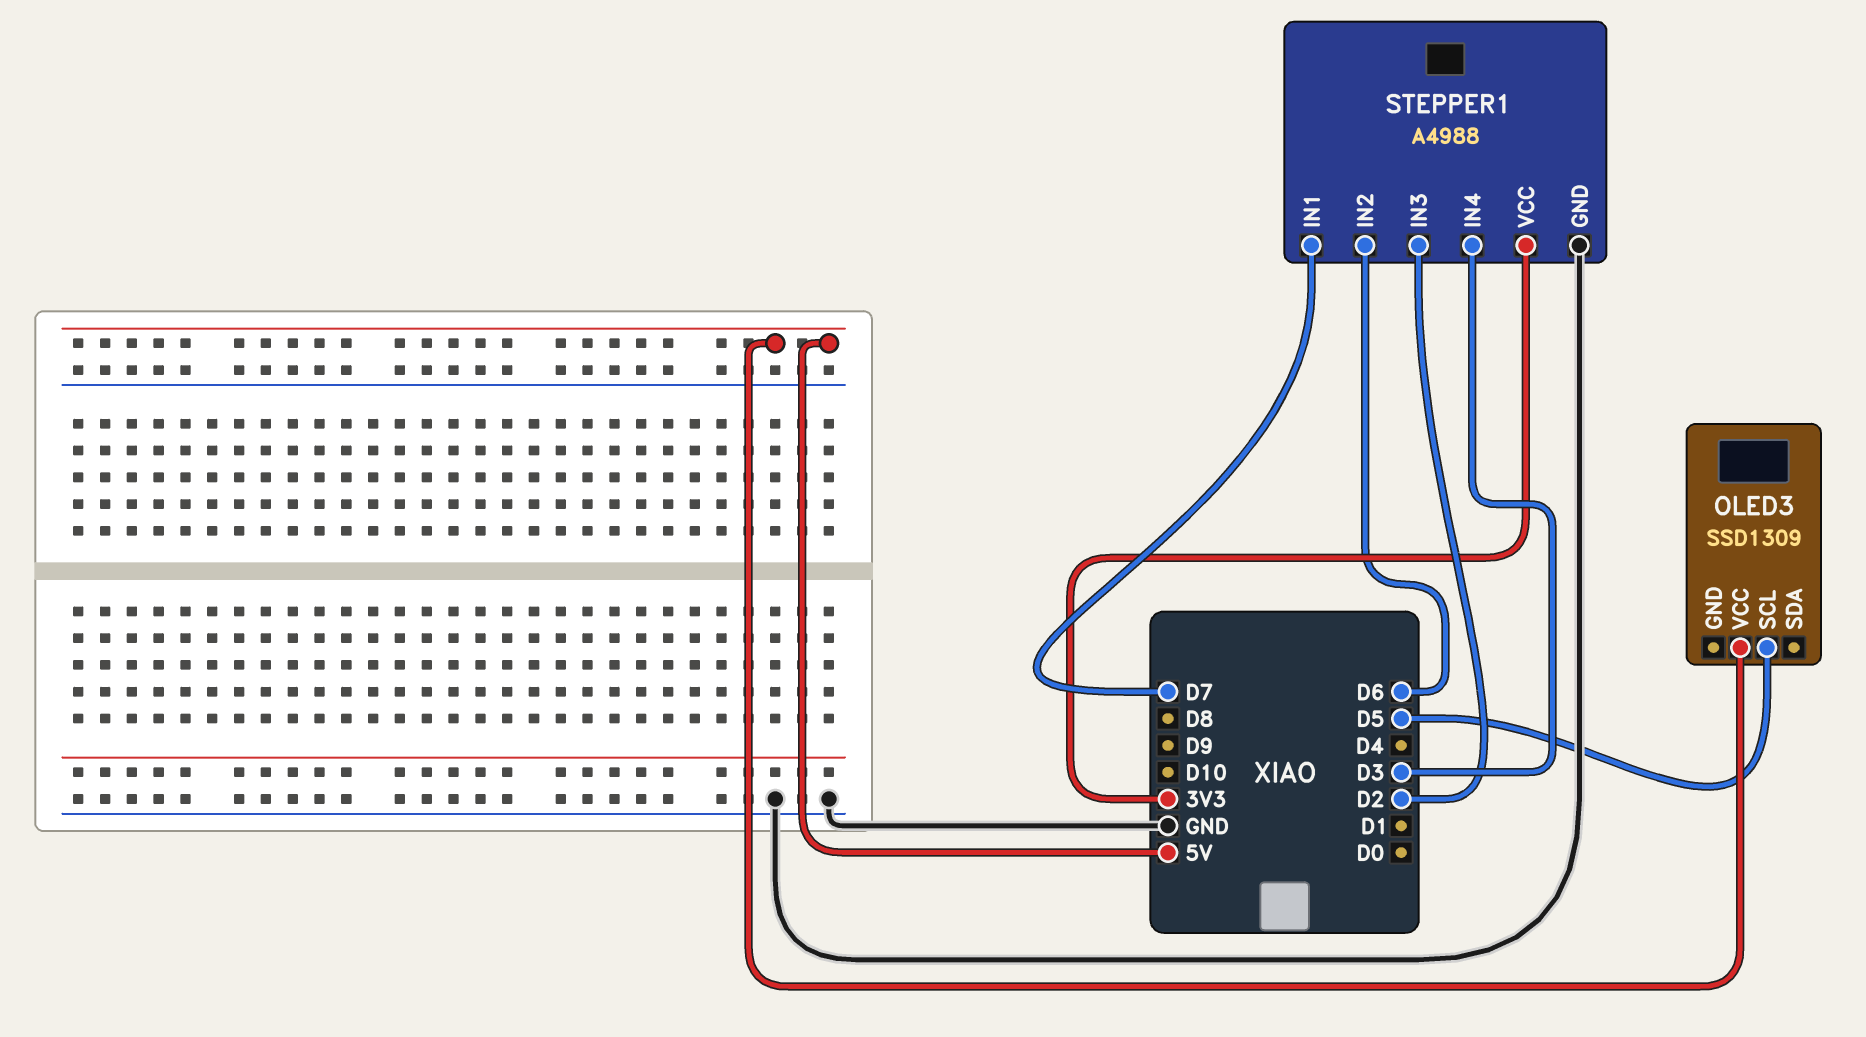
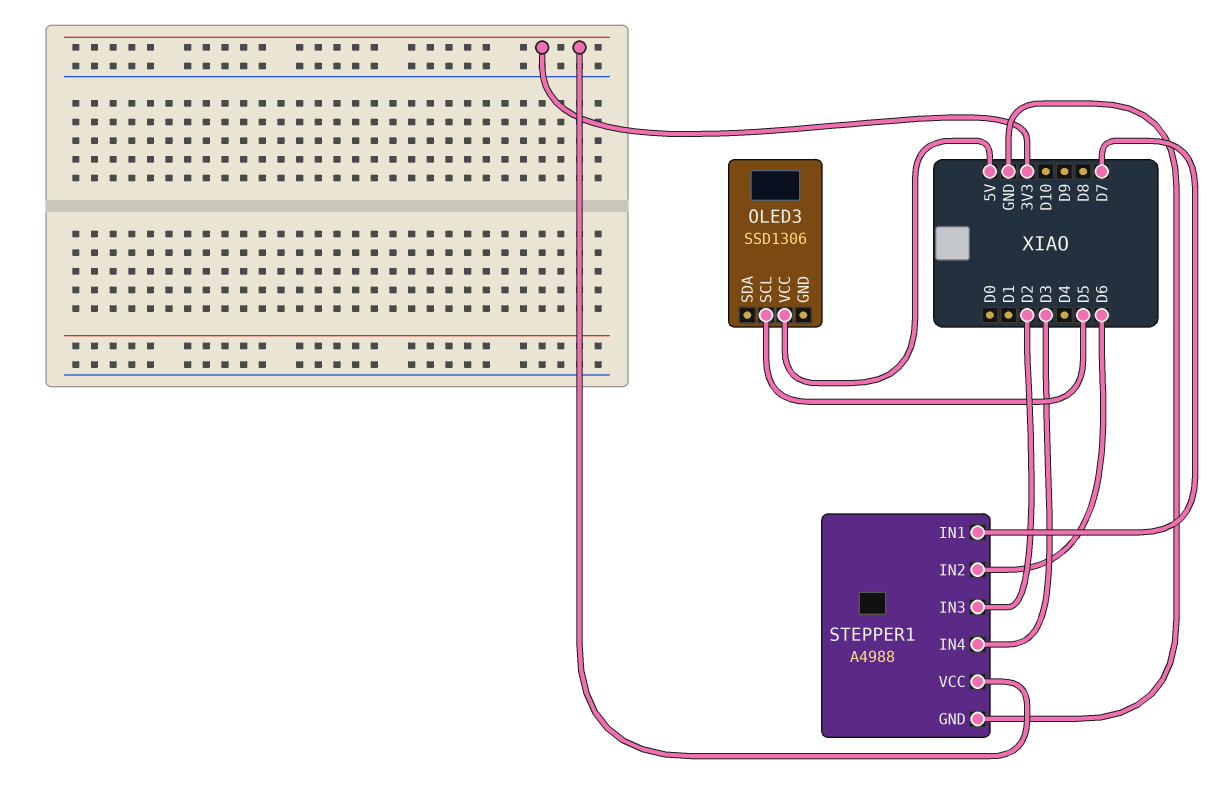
OLED3: SSD1309 -> SSD1306

